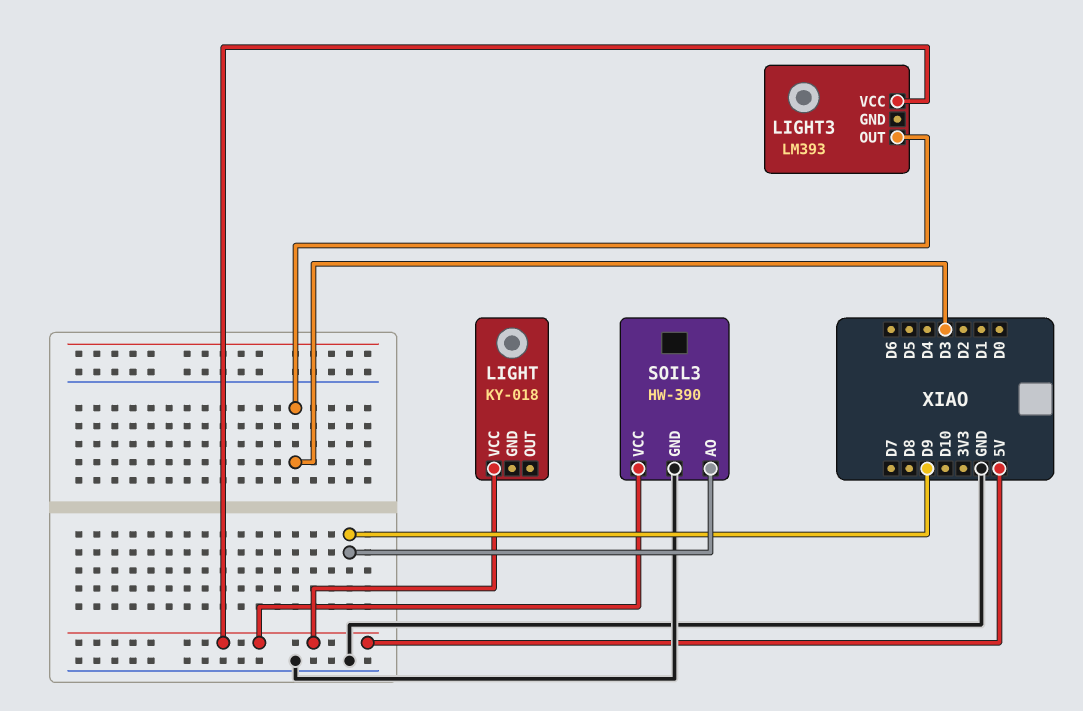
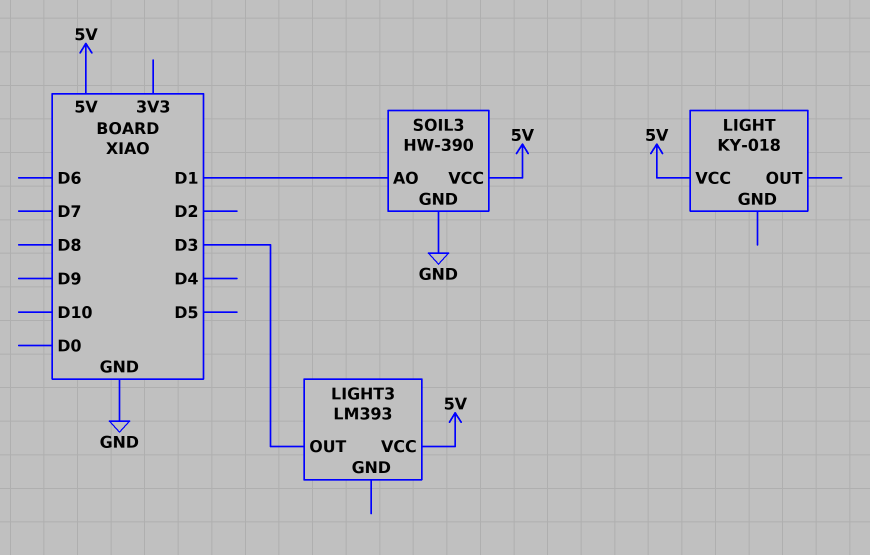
SOIL3 pin AO: D9 -> D1

